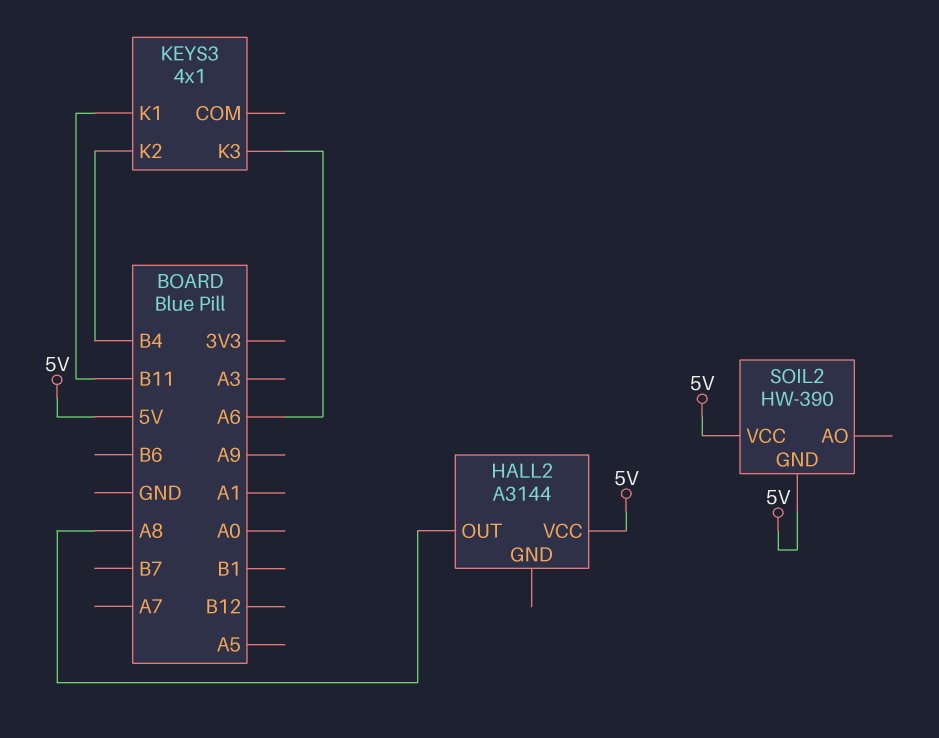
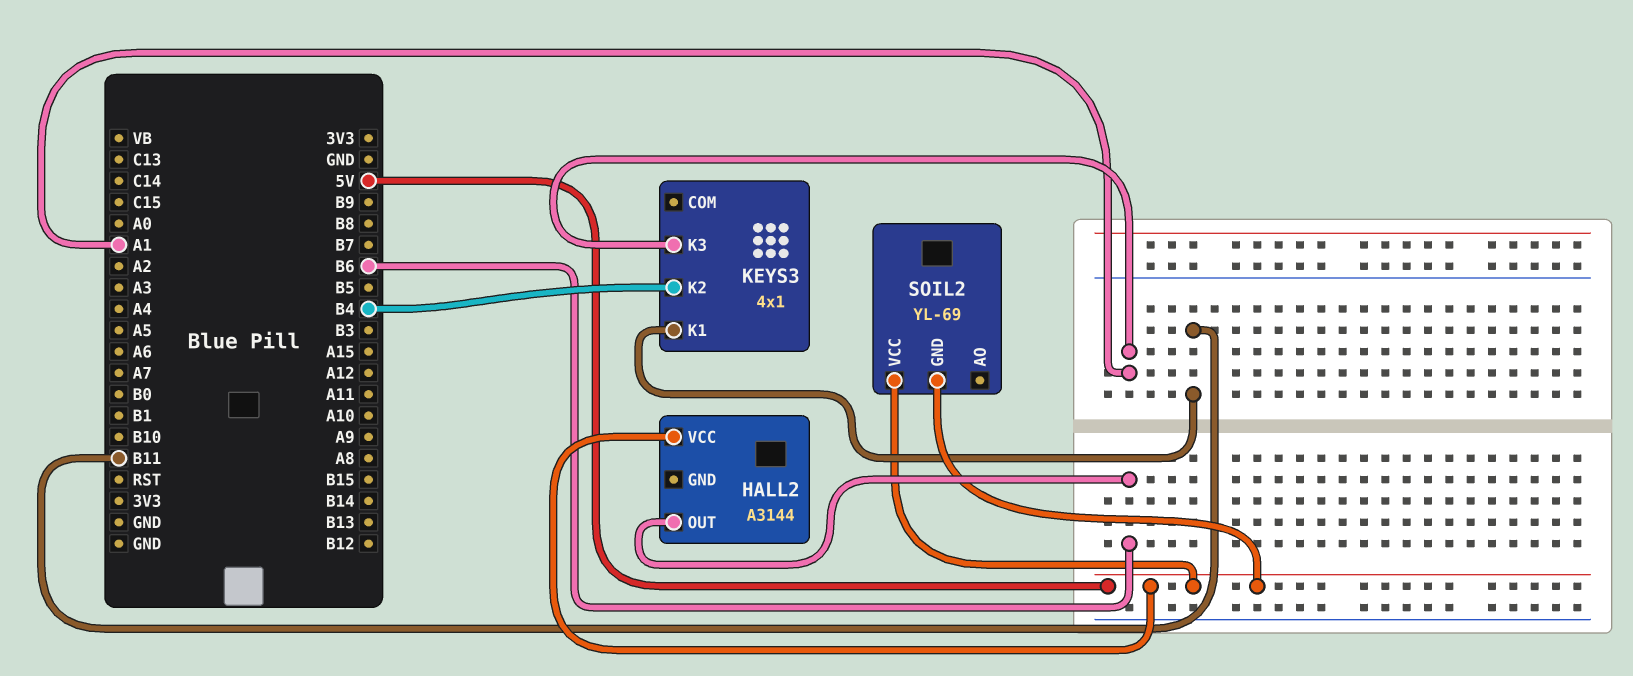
HALL2 pin OUT: A8 -> B6
KEYS3 pin K3: A6 -> A1
SOIL2: HW-390 -> YL-69

